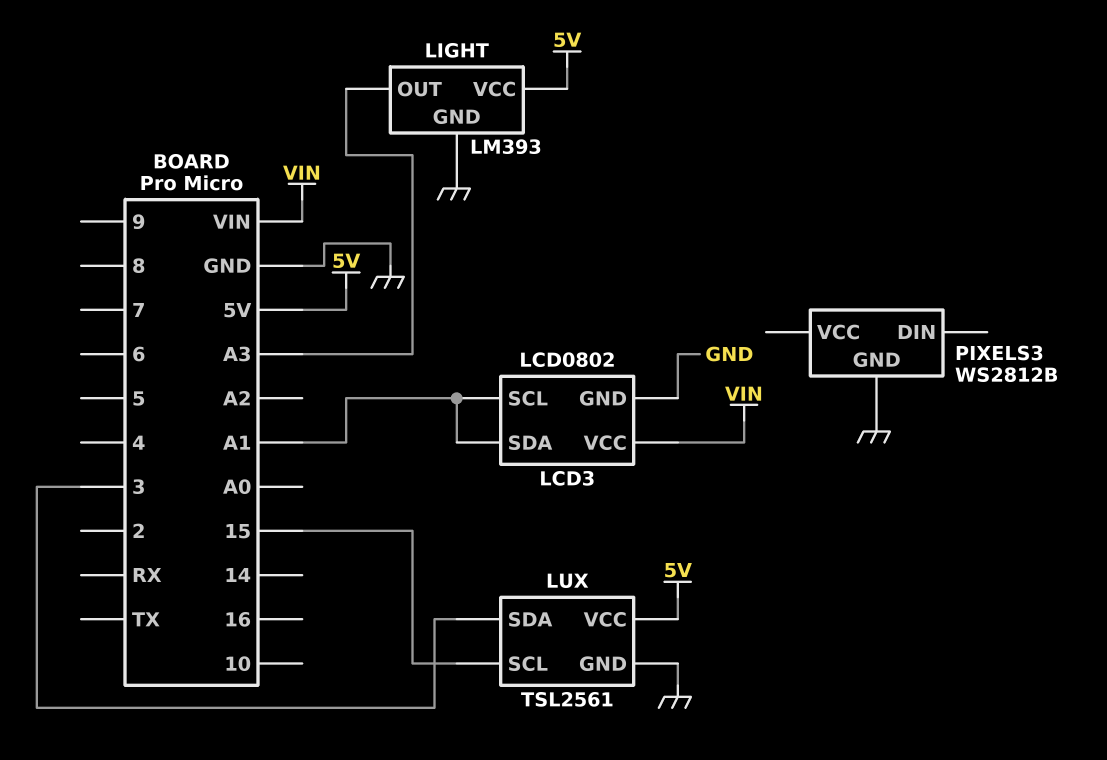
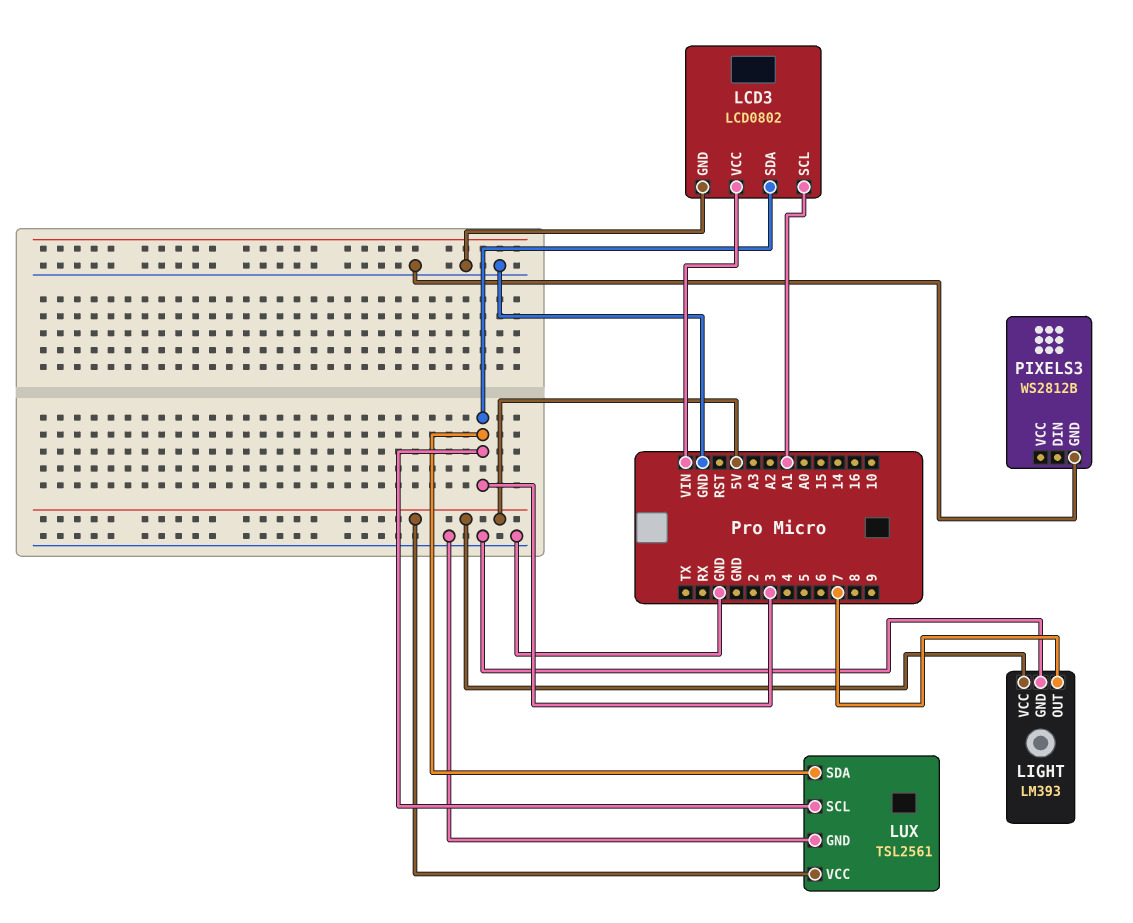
LCD3 pin SDA: A1 -> 3
LIGHT pin OUT: A3 -> 7
LUX pin SCL: 15 -> 3

